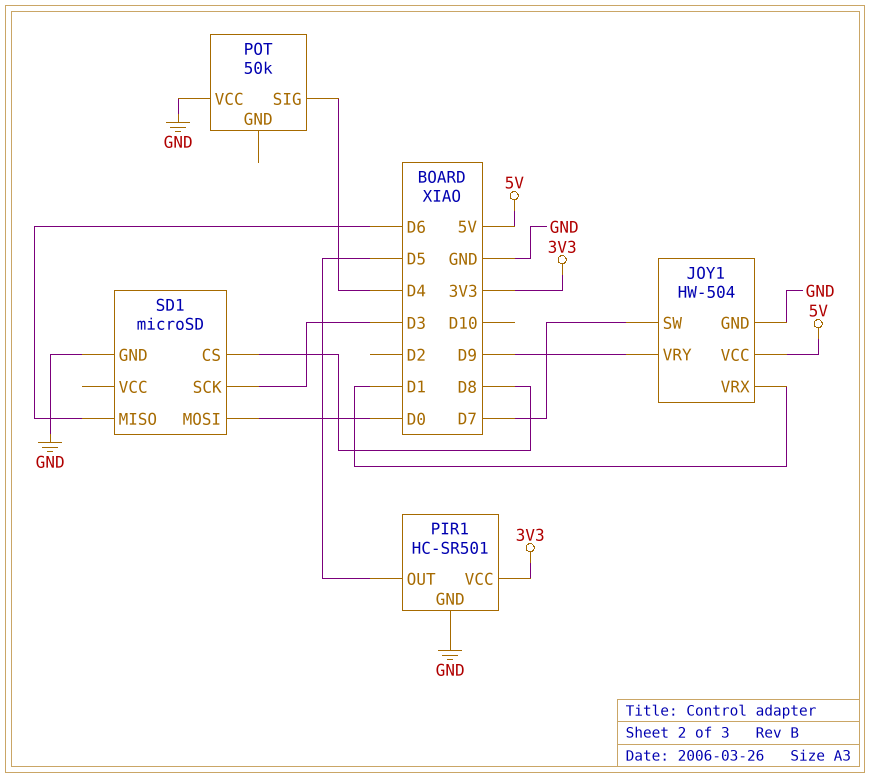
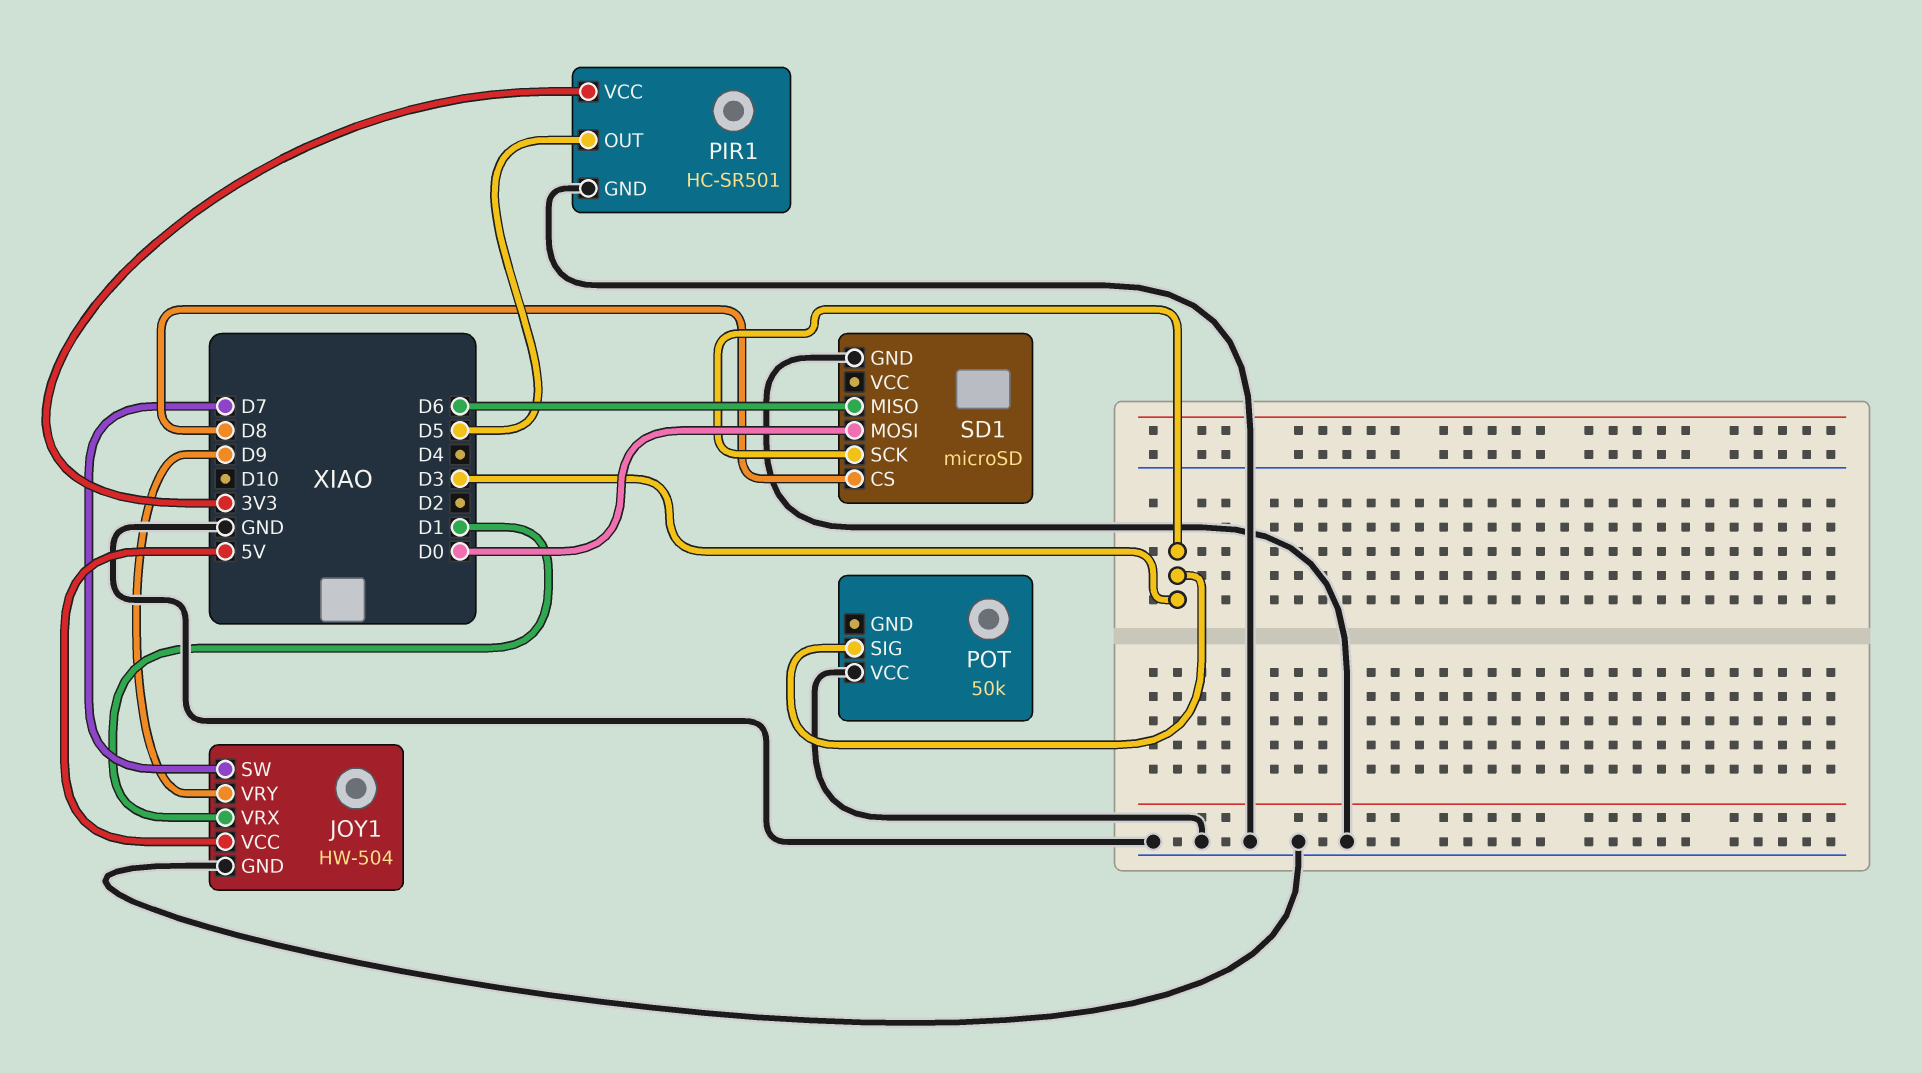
POT pin SIG: D4 -> D3

